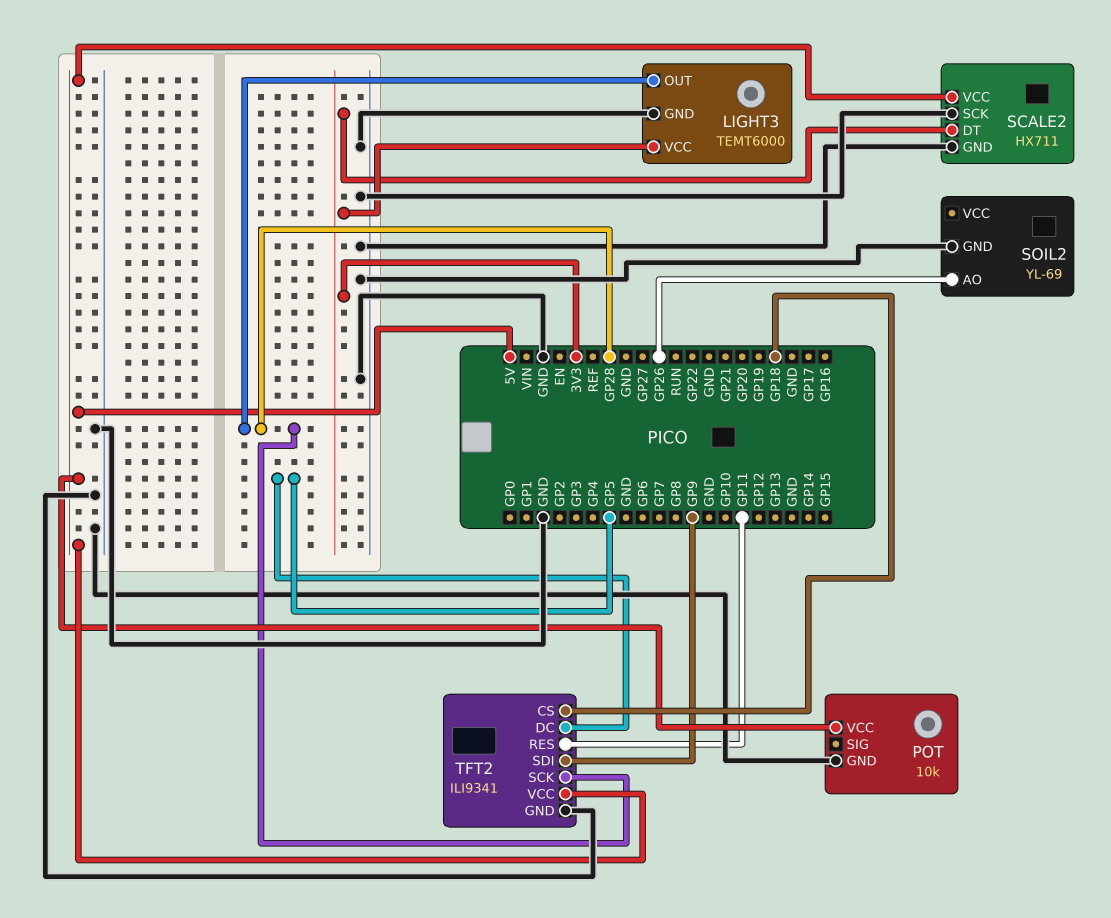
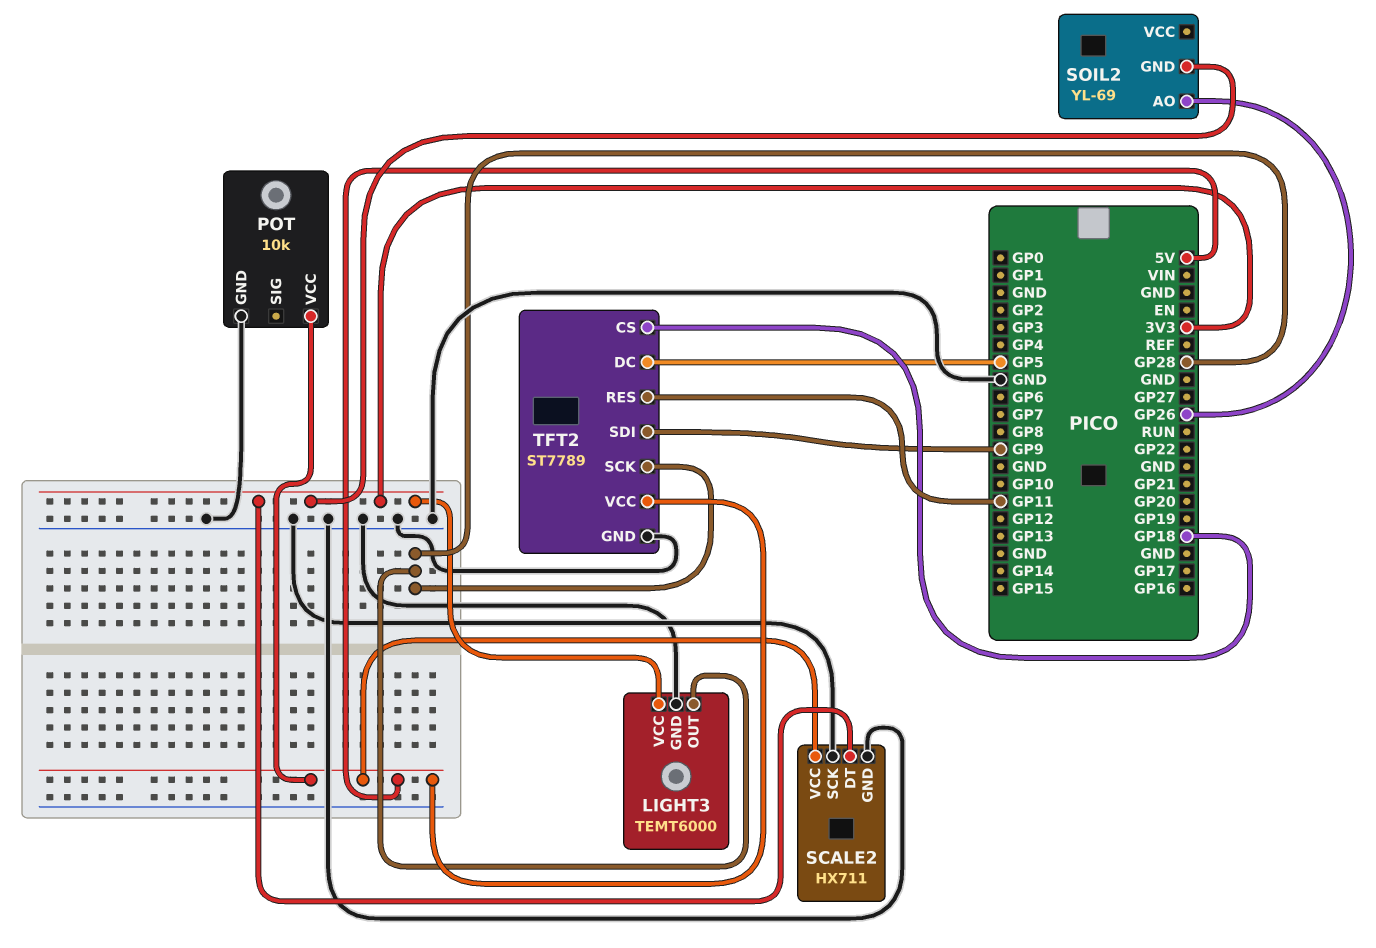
SOIL2 pin GND: GND -> 3V3
TFT2: ILI9341 -> ST7789

